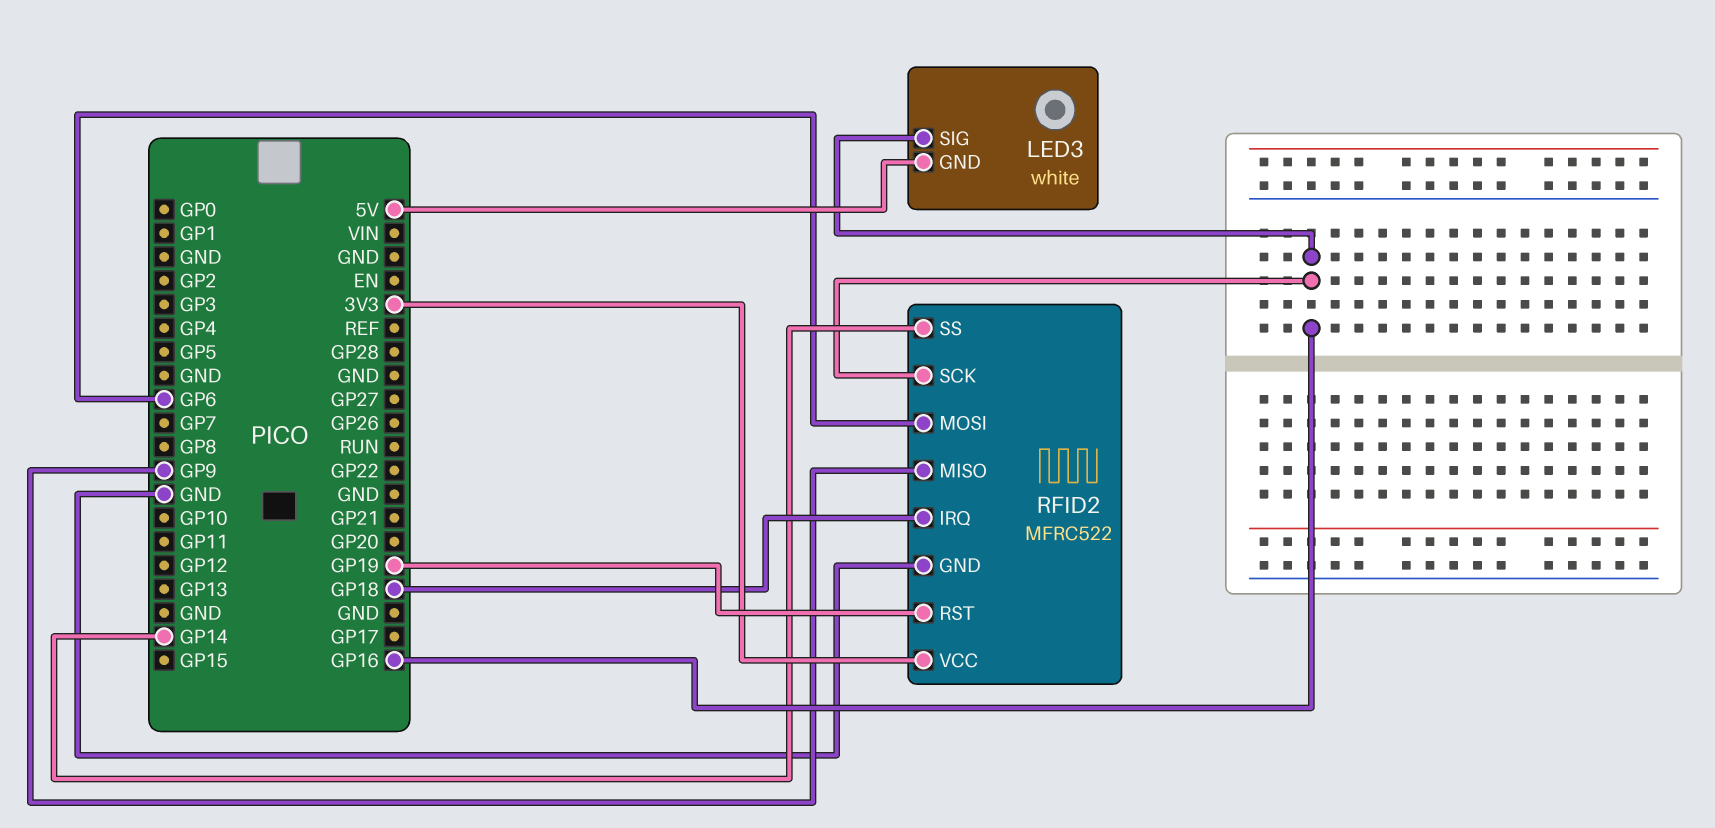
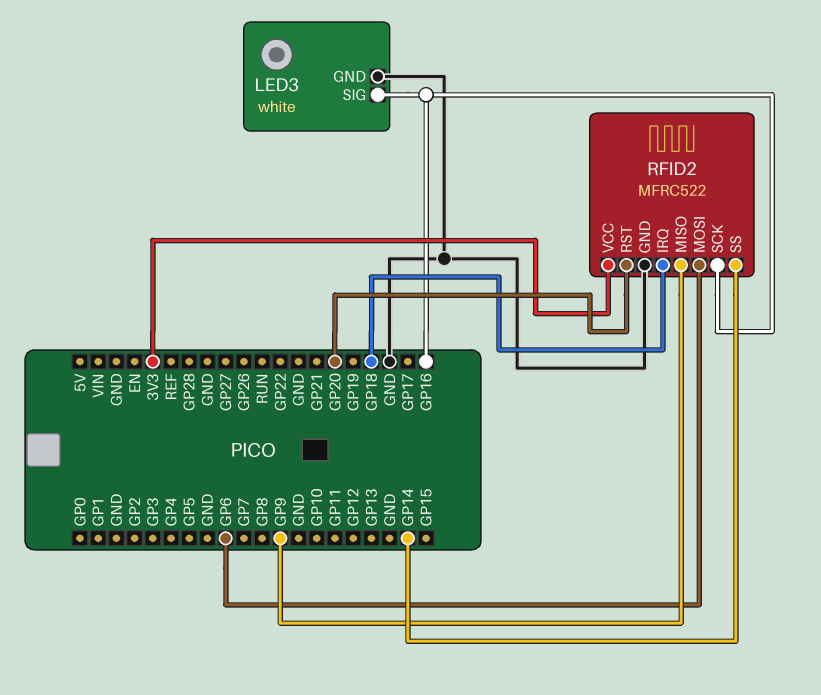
LED3 pin GND: 5V -> GND
RFID2 pin RST: GP19 -> GP20

